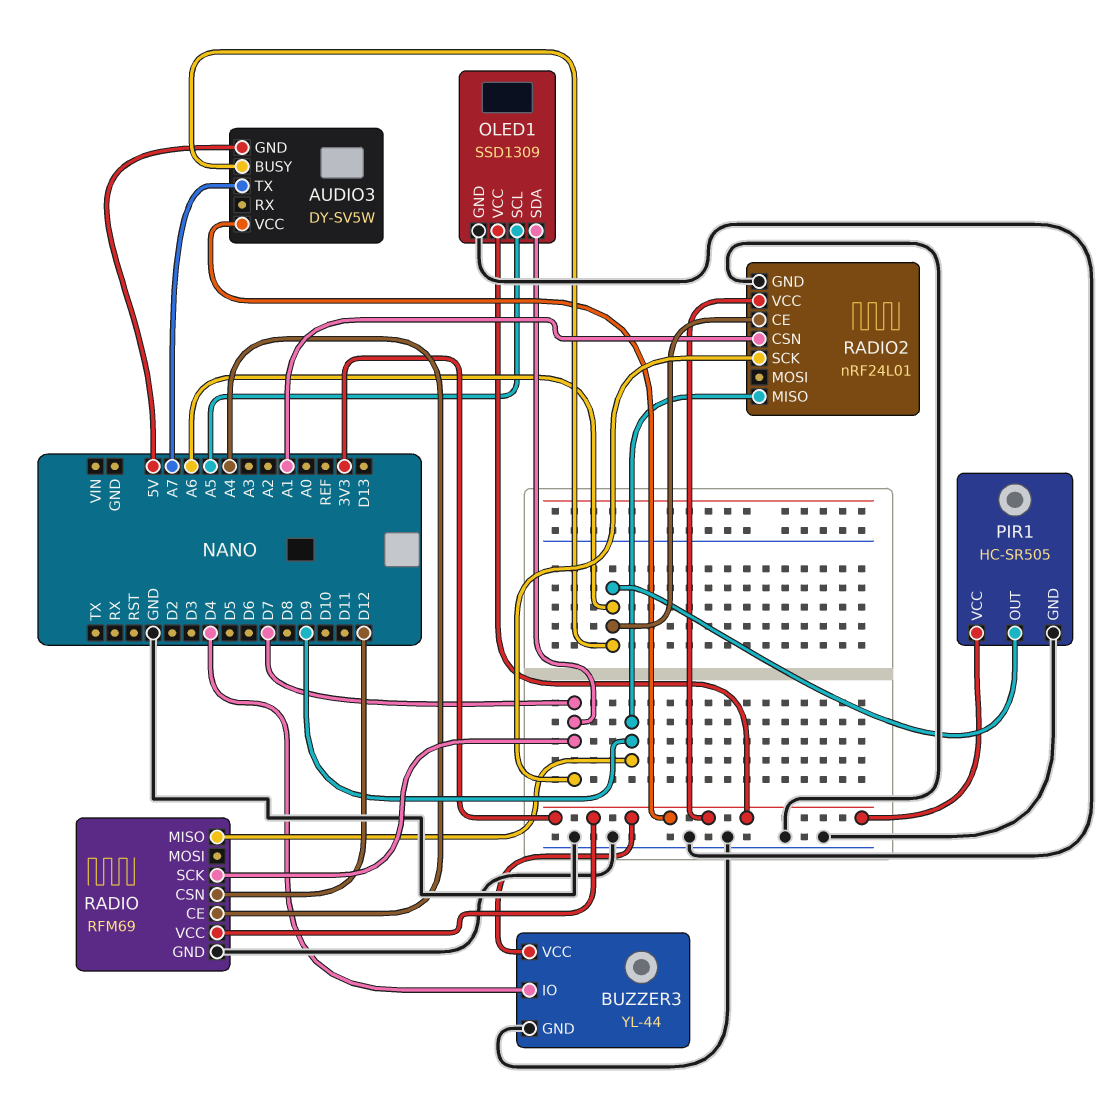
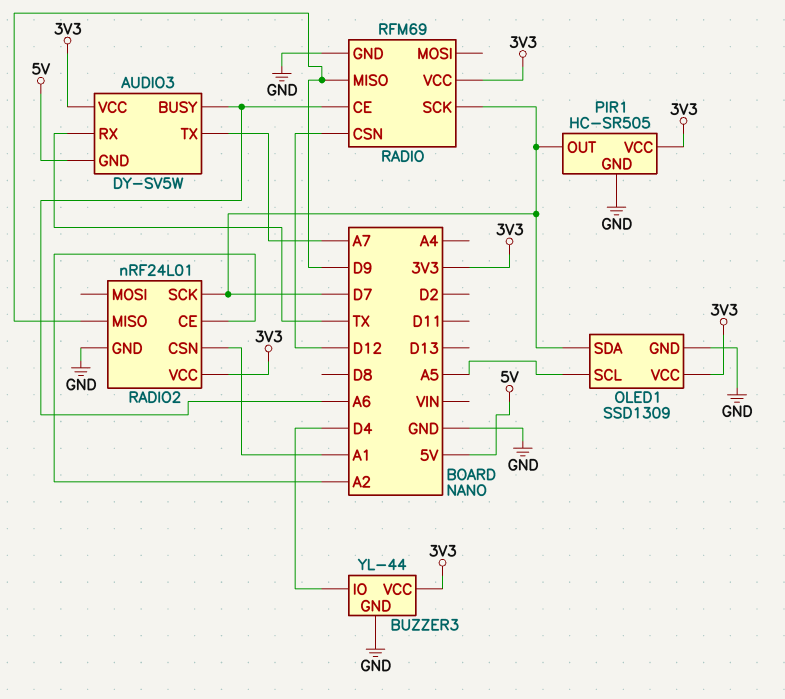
AUDIO3 pin RX: none -> TX
PIR1 pin OUT: A6 -> D7
RADIO pin CE: A4 -> A6
RADIO2 pin CE: A6 -> A2

